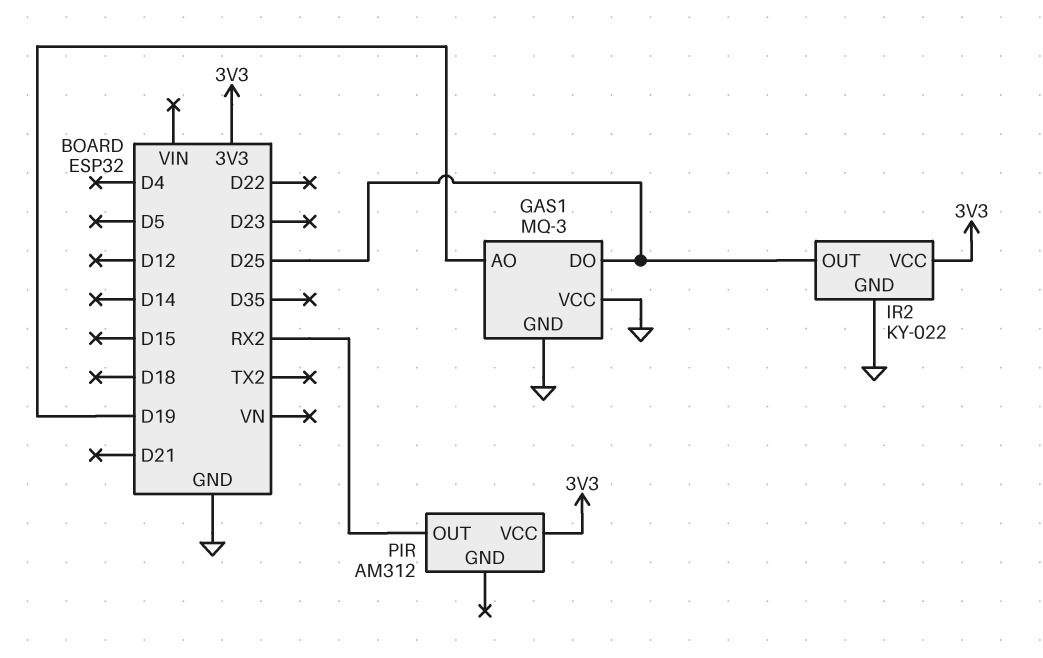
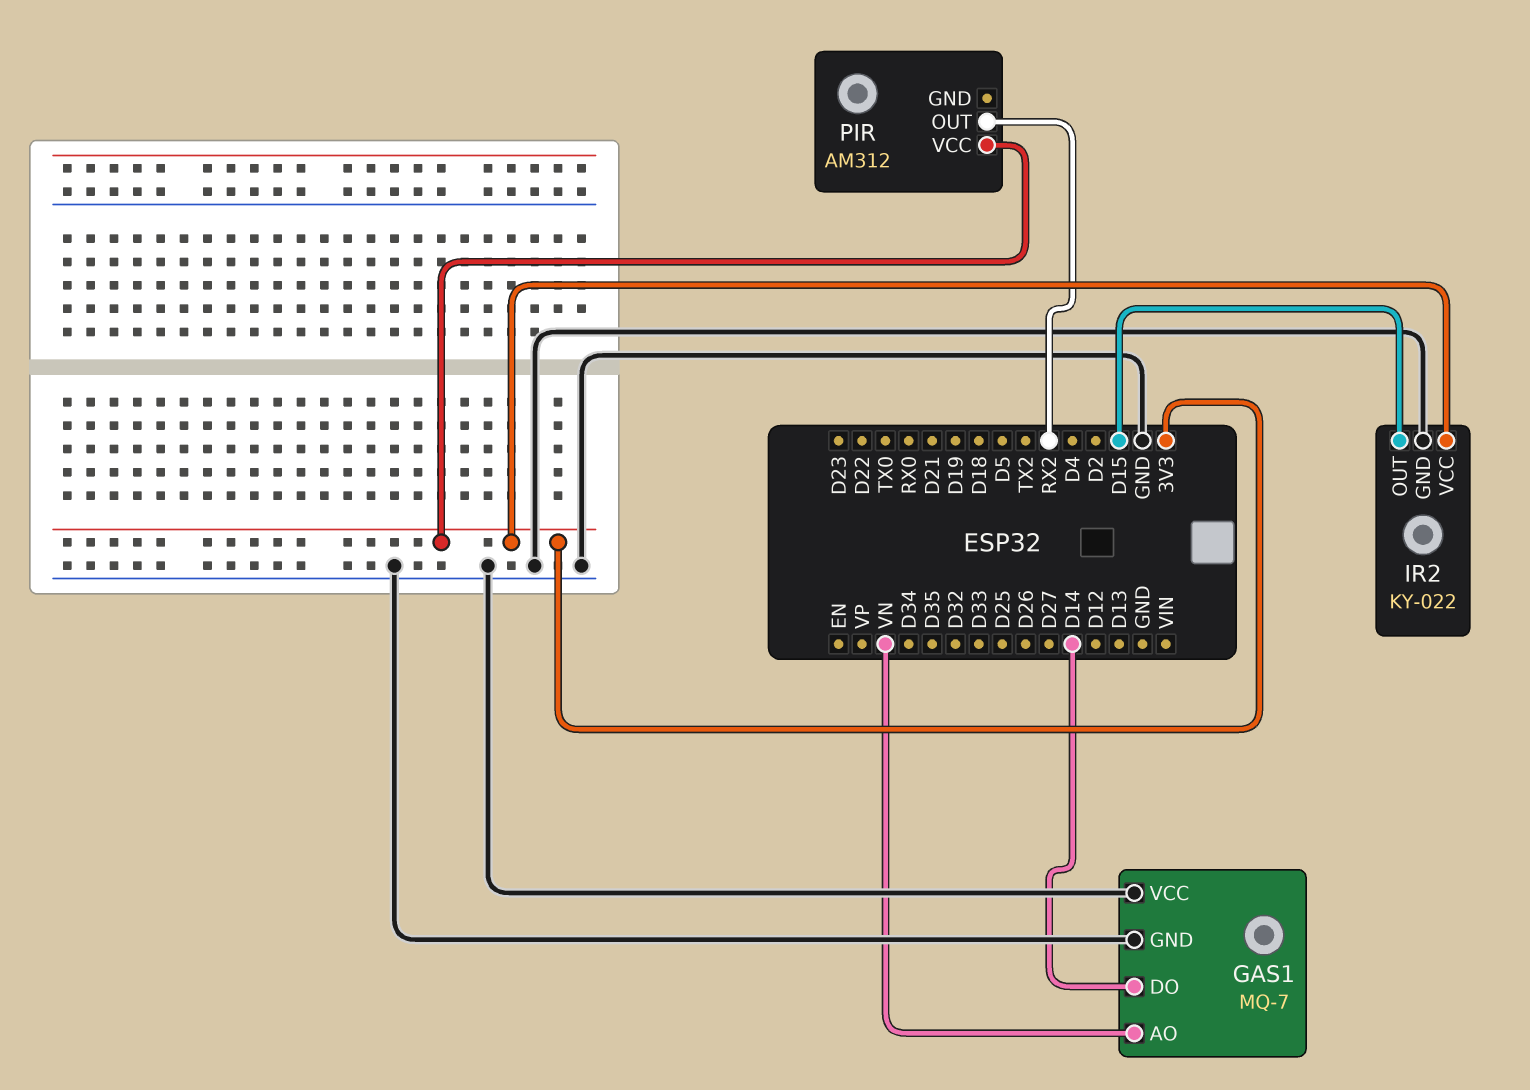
GAS1: MQ-3 -> MQ-7
GAS1 pin AO: D19 -> VN
GAS1 pin DO: D25 -> D14
IR2 pin OUT: D25 -> D15

